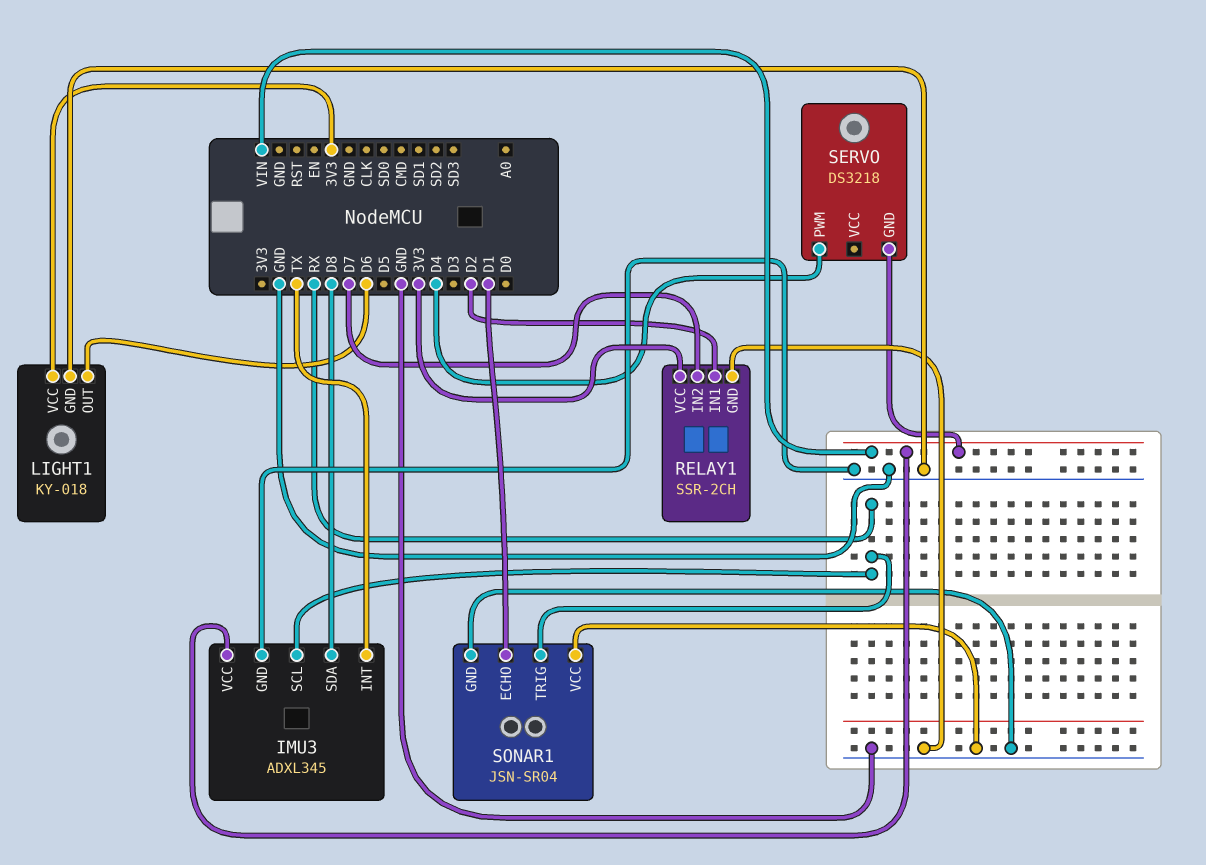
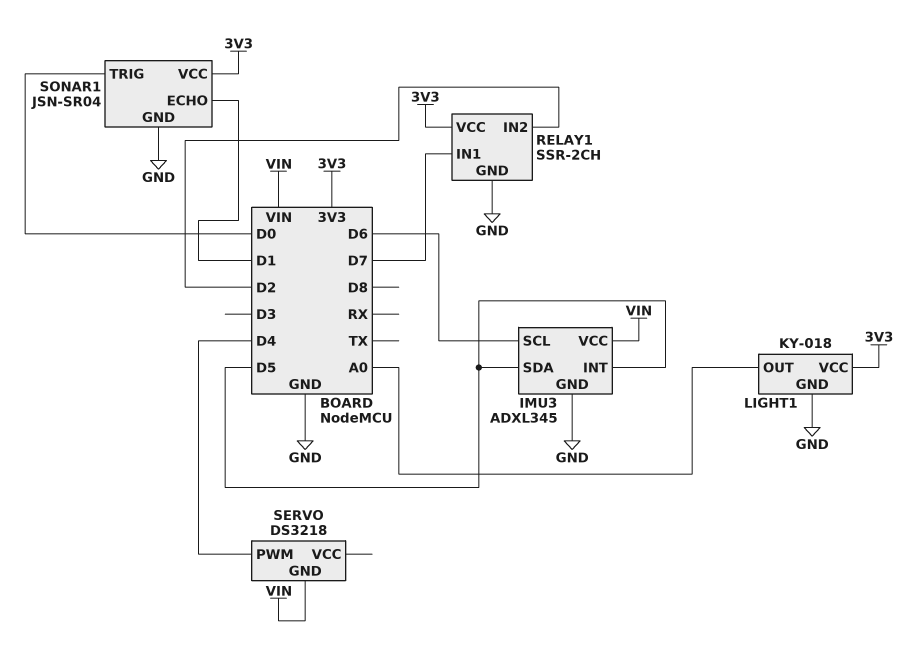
IMU3 pin INT: TX -> D5
IMU3 pin SCL: RX -> D6
IMU3 pin SDA: D8 -> D5
LIGHT1 pin OUT: D6 -> A0
RELAY1 pin IN1: D2 -> D7
RELAY1 pin IN2: D7 -> D2
SONAR1 pin TRIG: RX -> D0
SONAR1 pin VCC: GND -> 3V3

